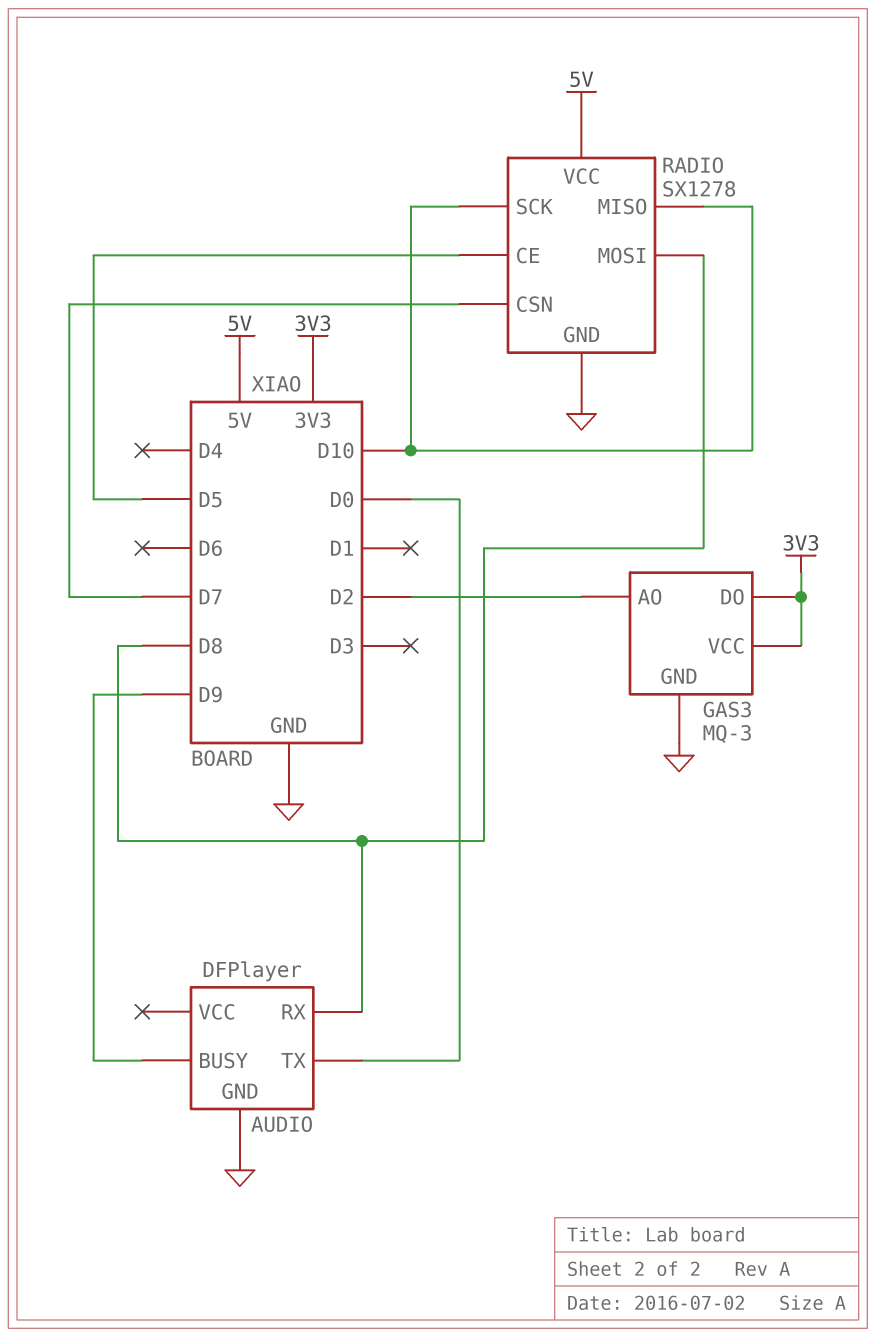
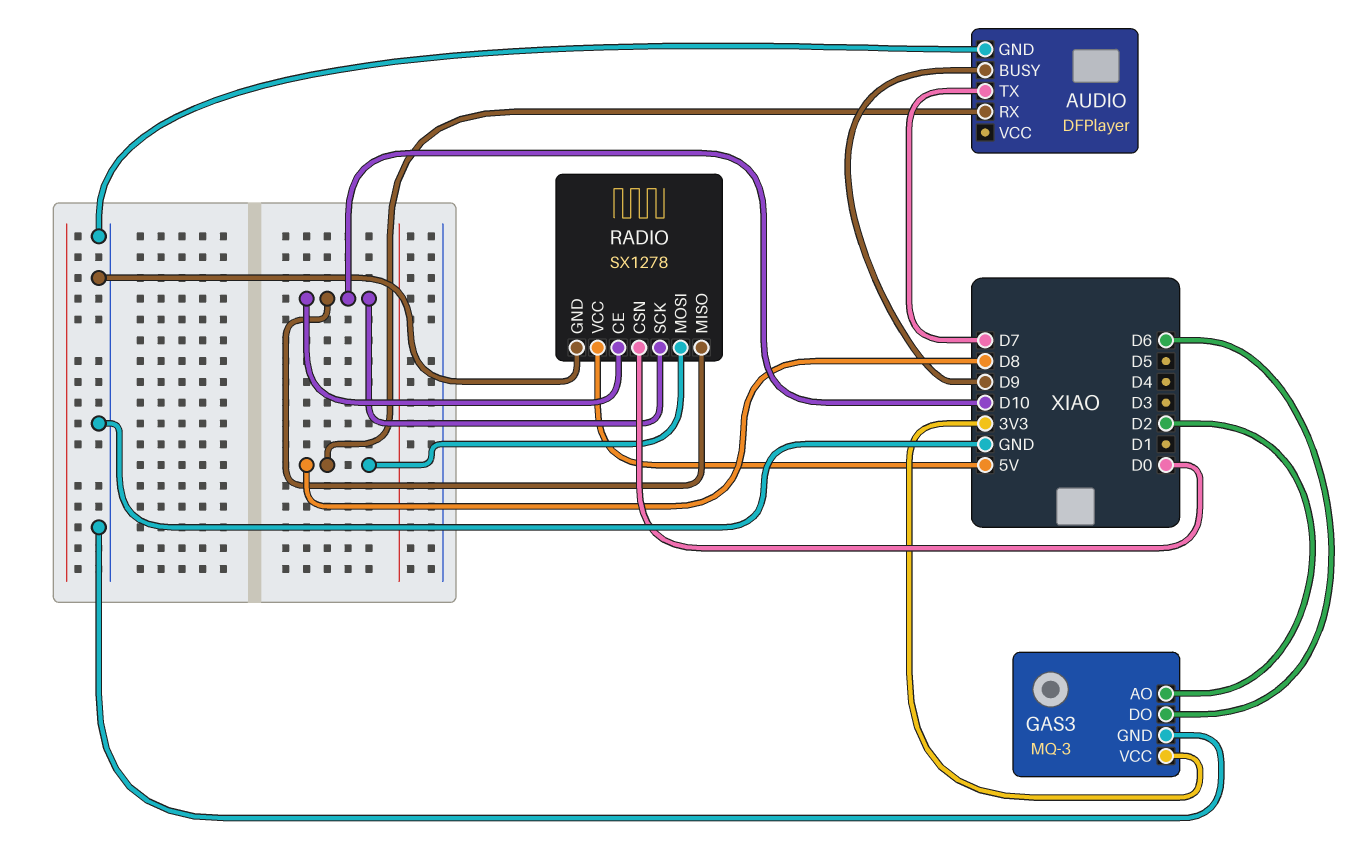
AUDIO pin TX: D0 -> D7
GAS3 pin DO: 3V3 -> D6
RADIO pin CE: D5 -> D10
RADIO pin CSN: D7 -> D0

